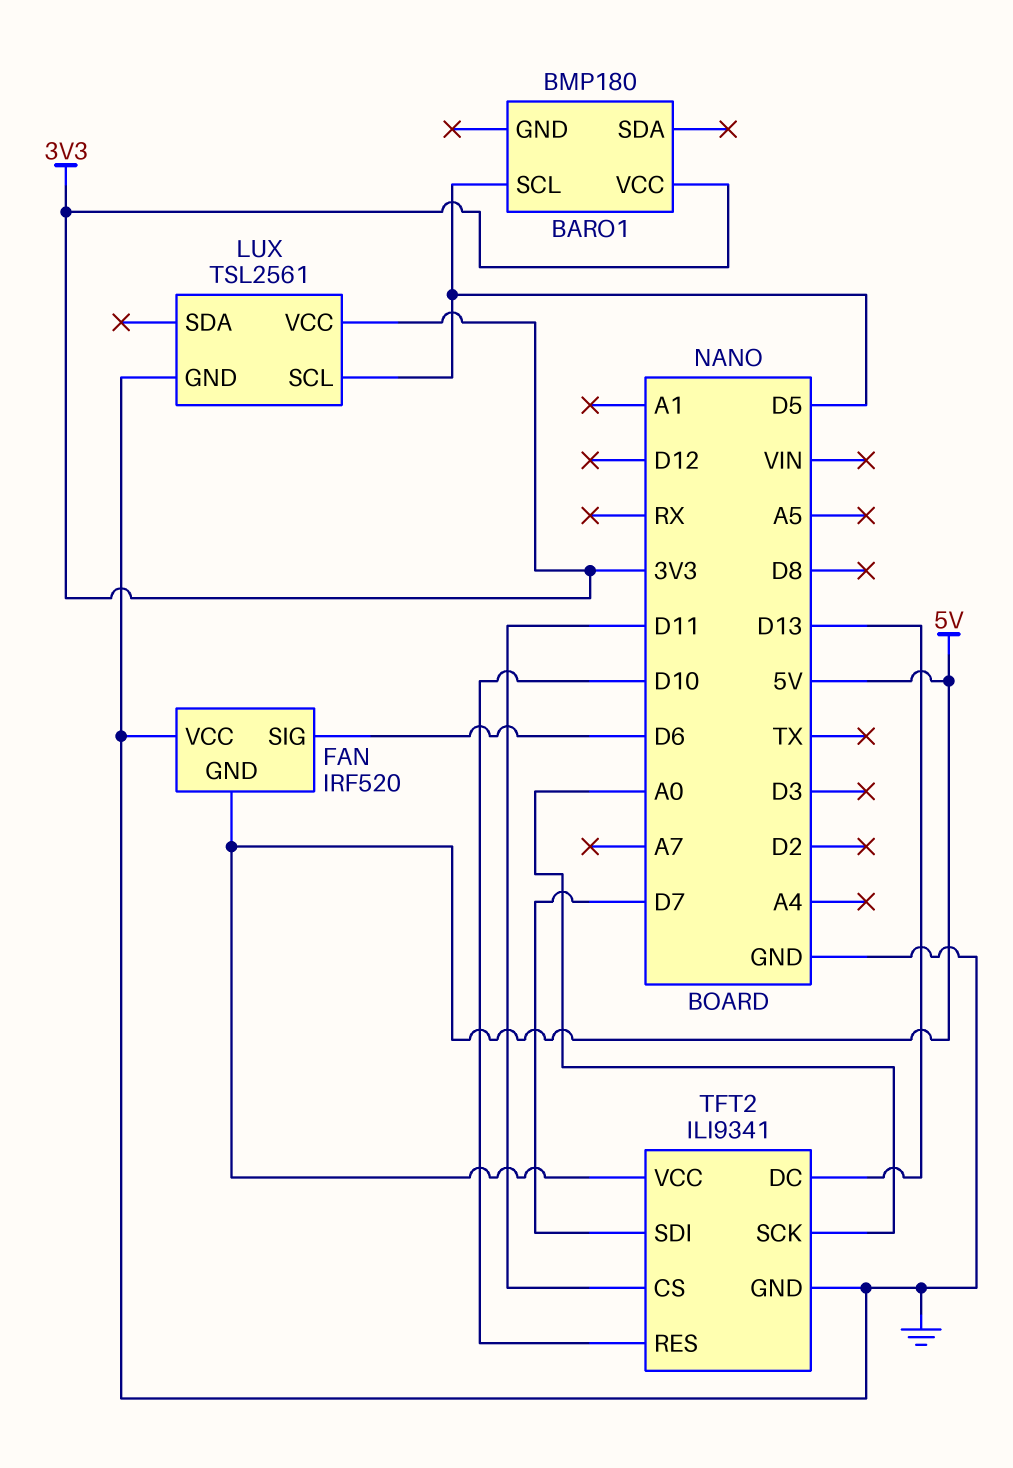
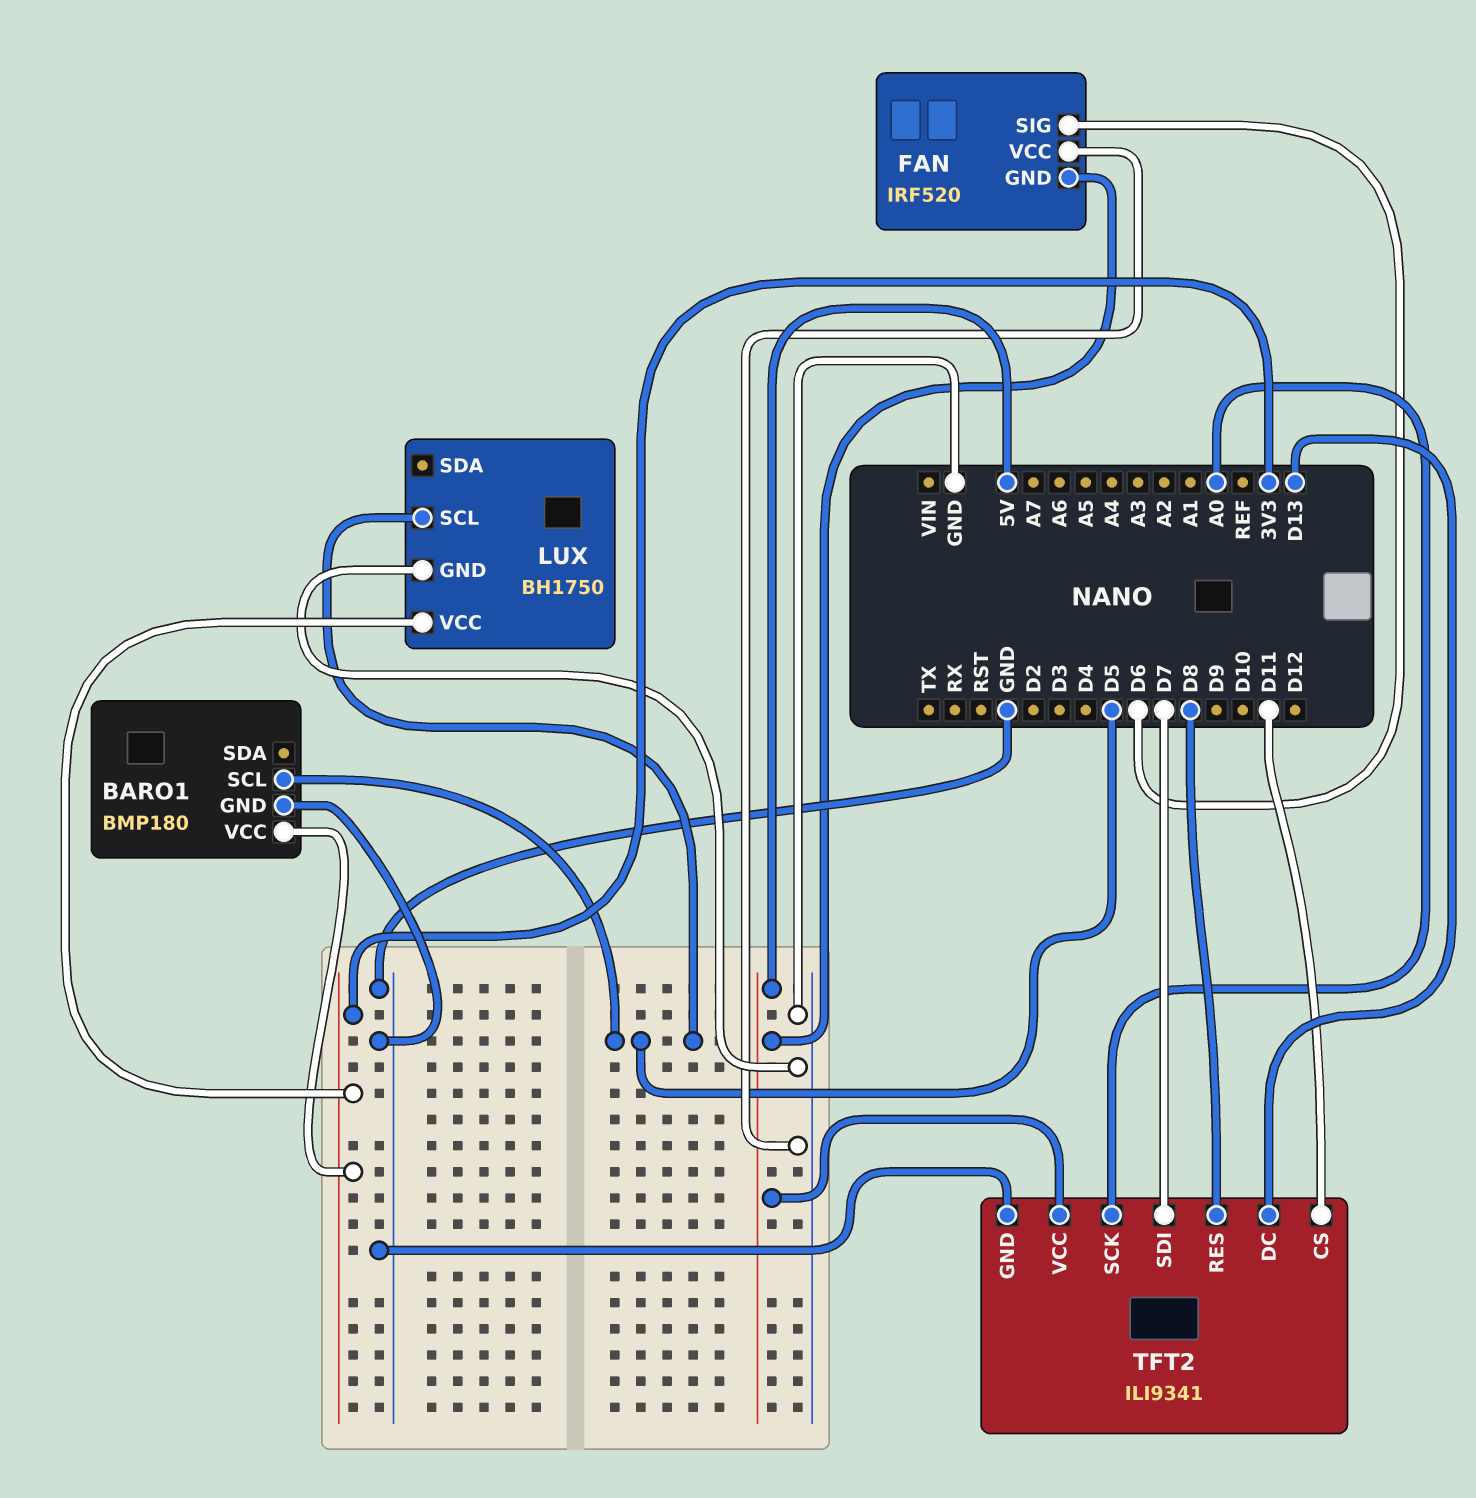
BARO1 pin GND: none -> GND
LUX: TSL2561 -> BH1750
TFT2 pin RES: D10 -> D8

